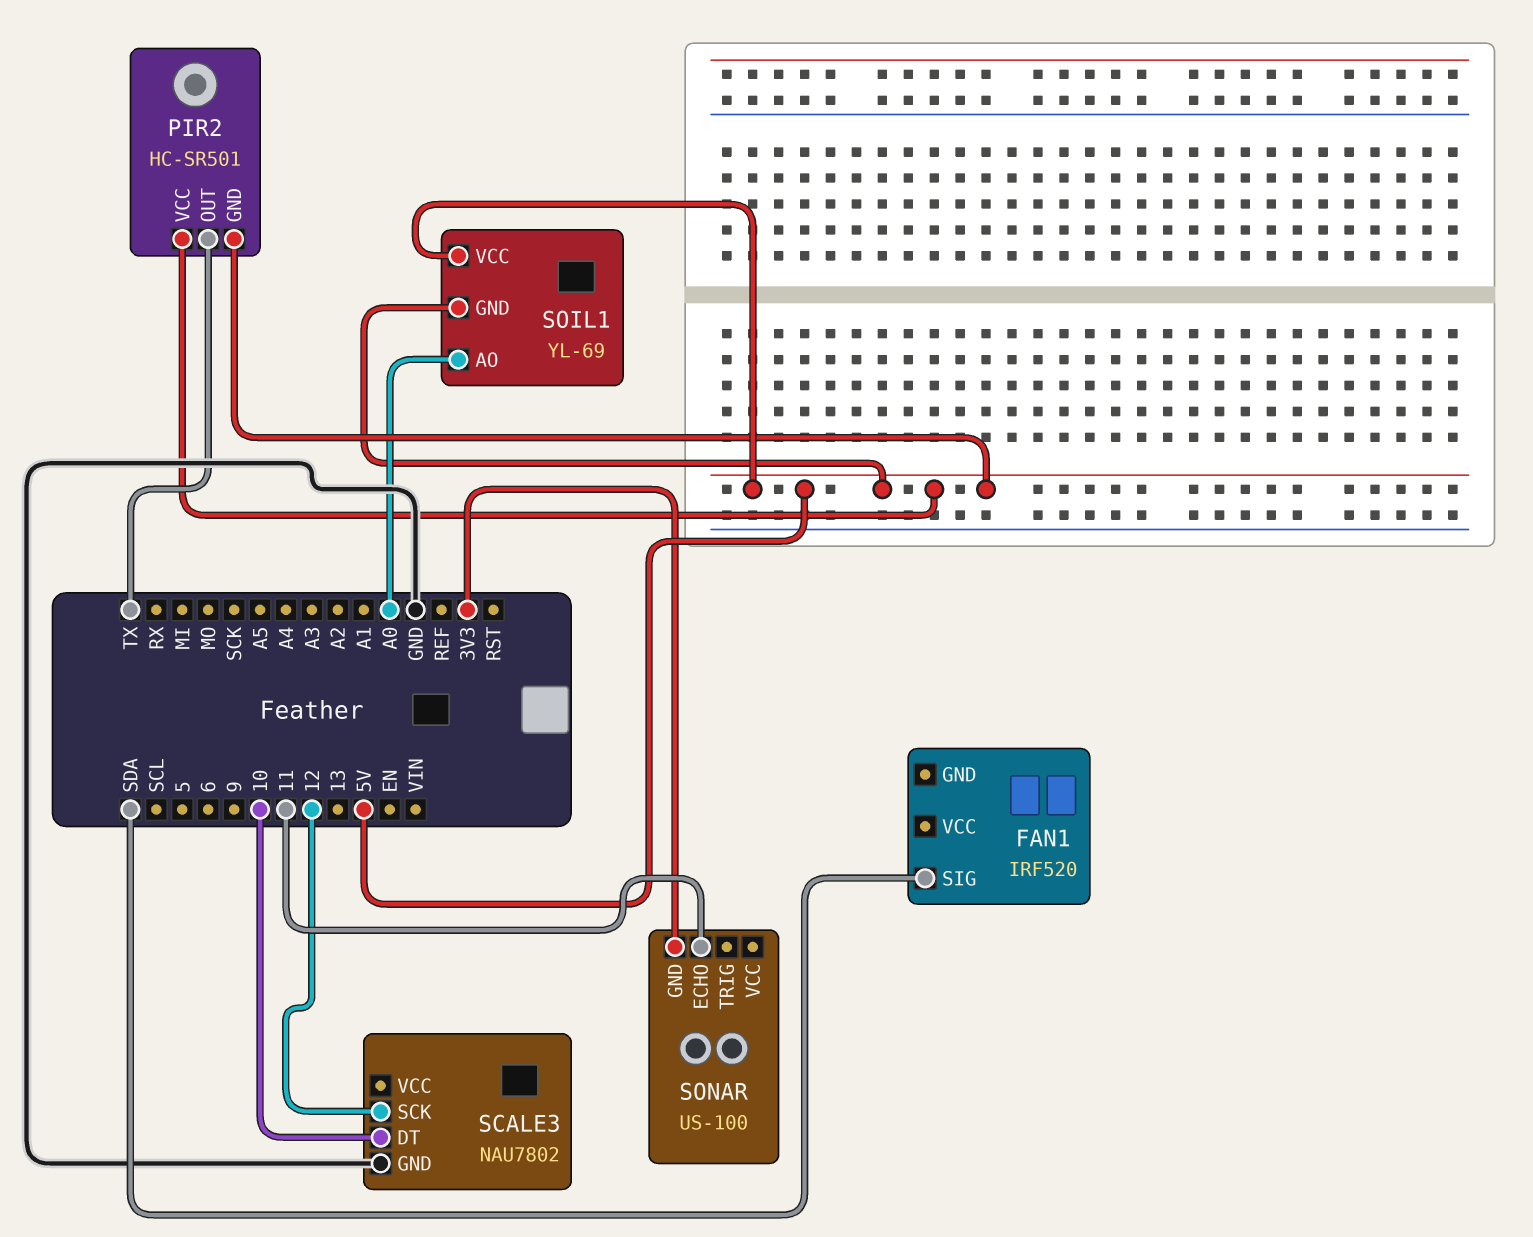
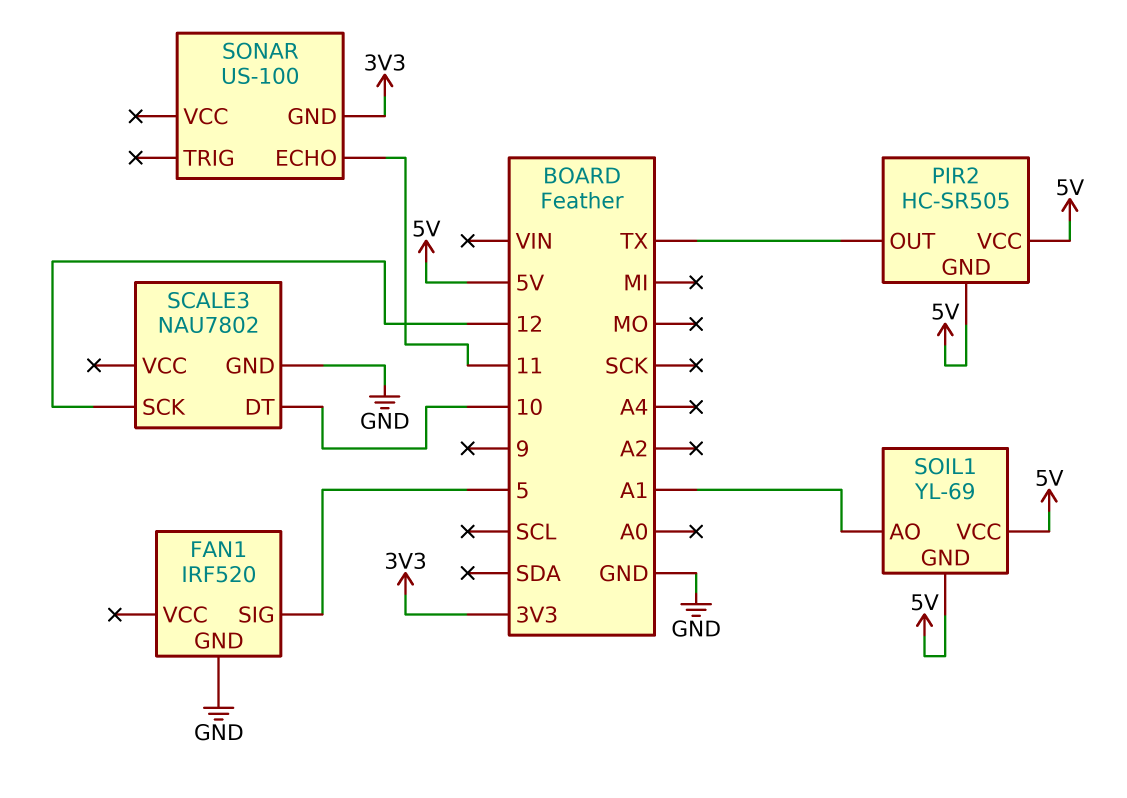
FAN1 pin GND: none -> GND
FAN1 pin SIG: SDA -> 5
PIR2: HC-SR501 -> HC-SR505
SOIL1 pin AO: A0 -> A1

